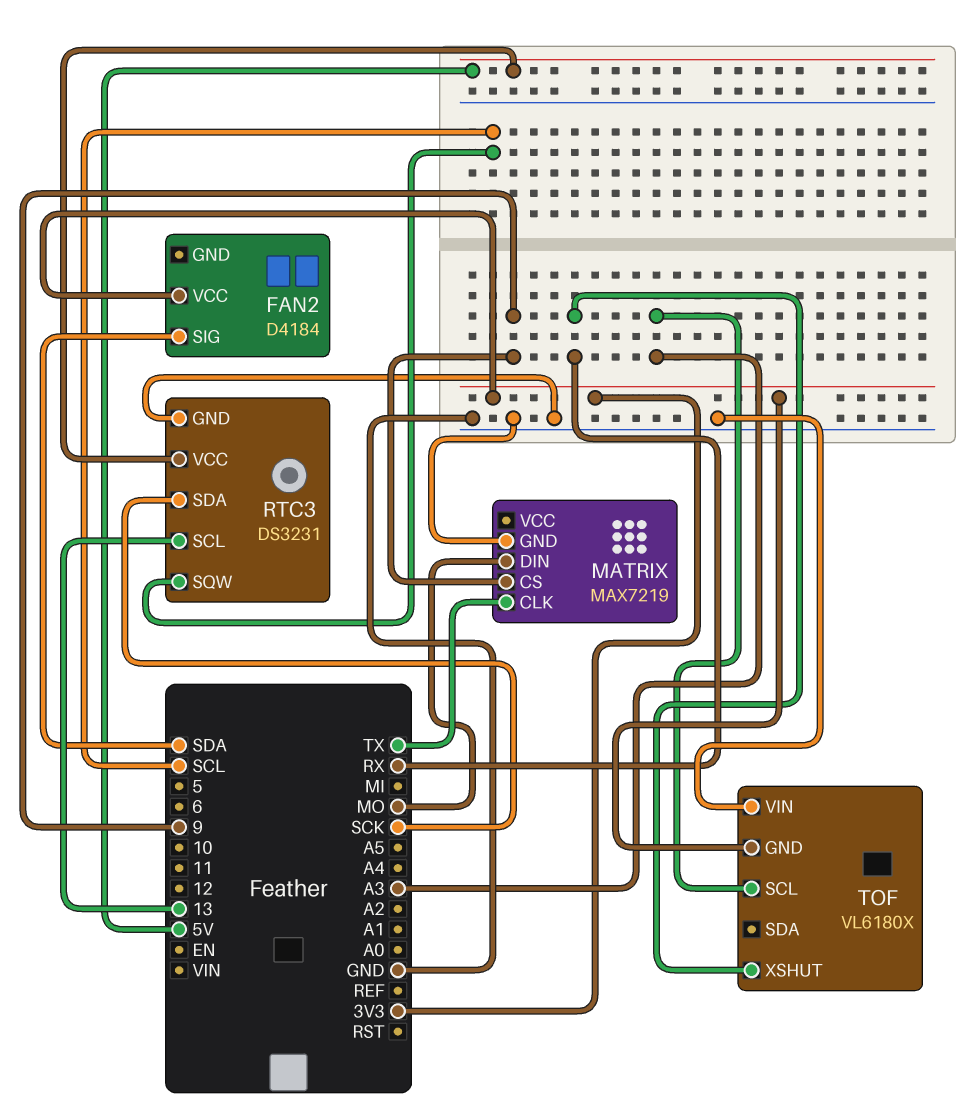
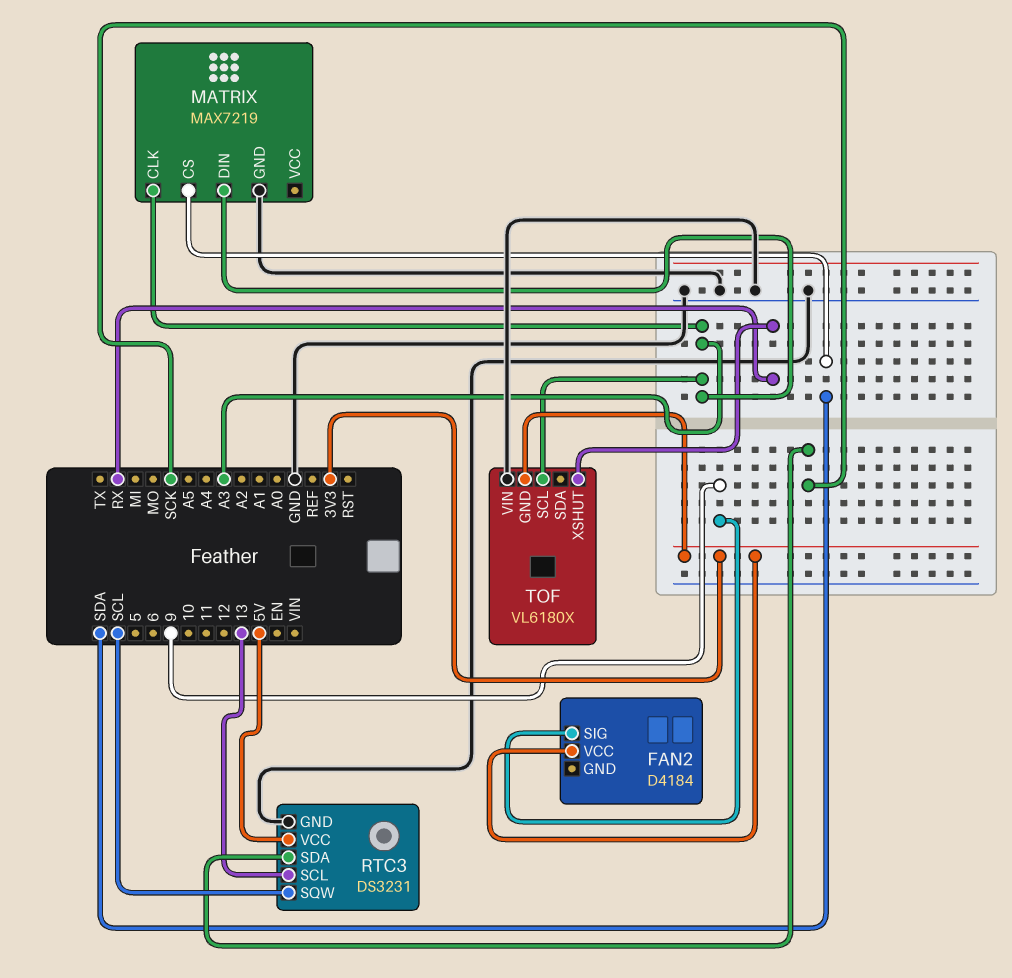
FAN2 pin SIG: SDA -> 9
MATRIX pin CLK: TX -> A3
MATRIX pin CS: 9 -> SDA
MATRIX pin DIN: MO -> A3

